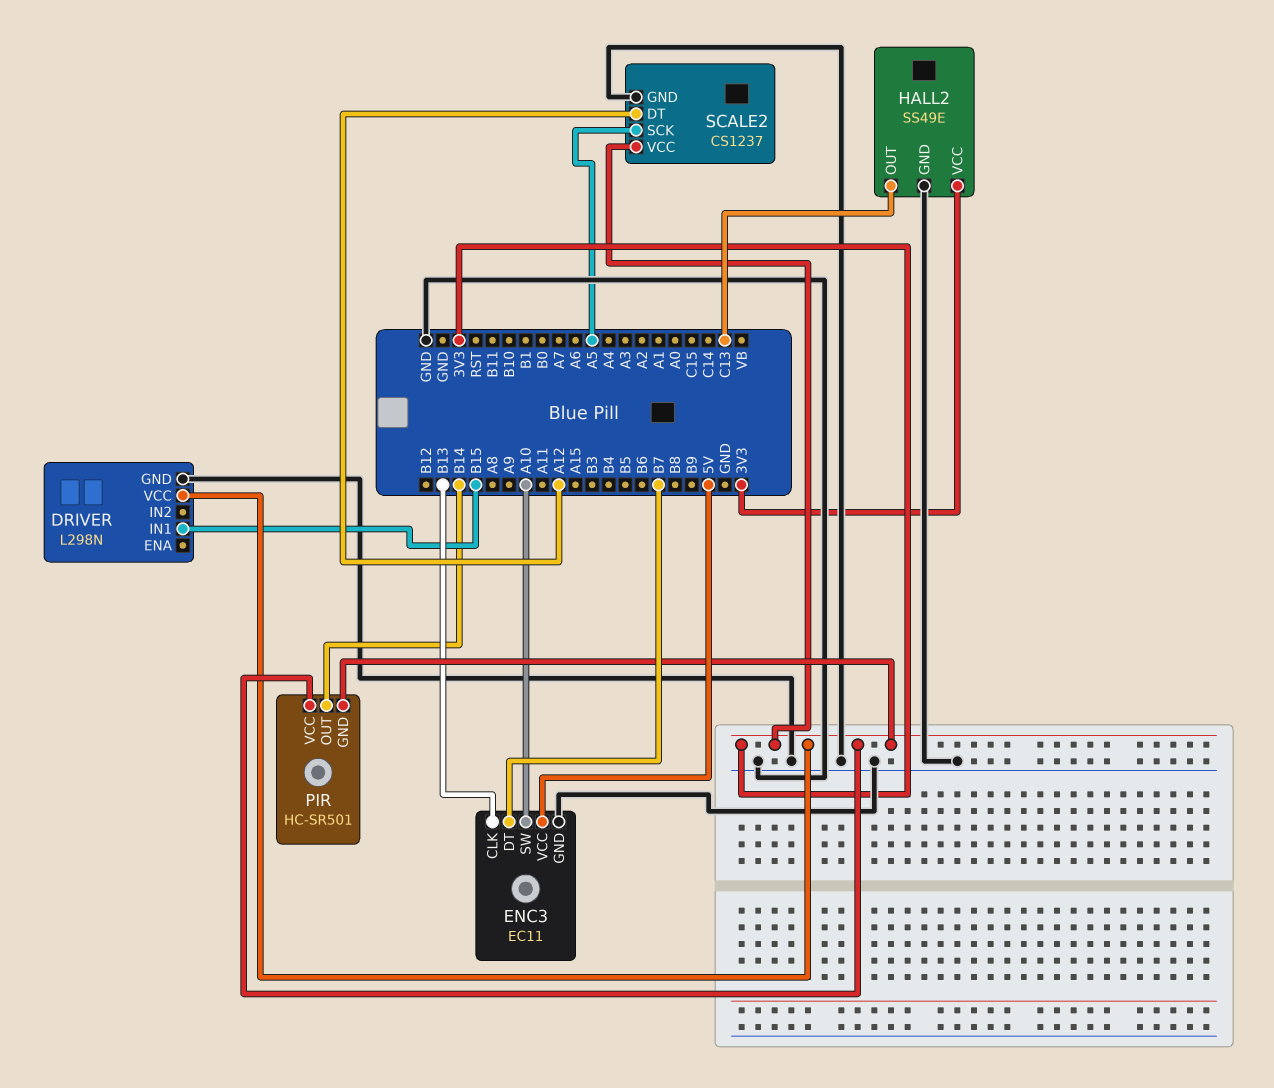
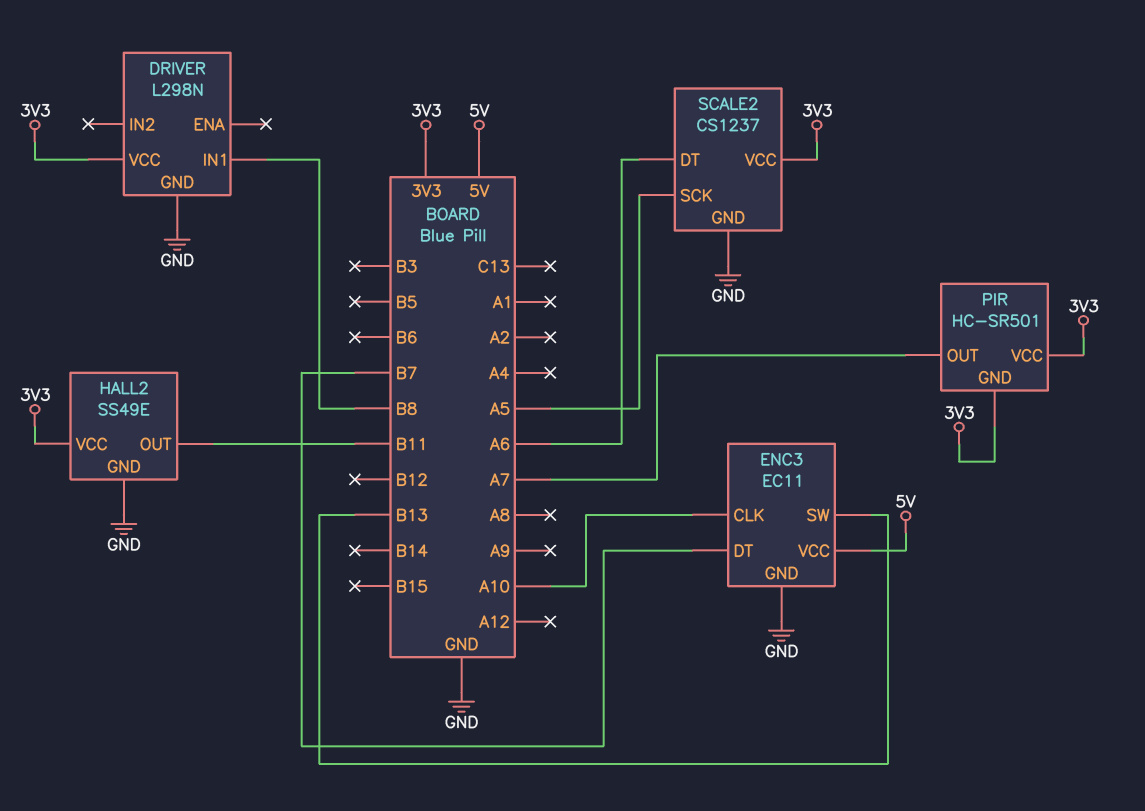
DRIVER pin IN1: B15 -> B8
ENC3 pin CLK: B13 -> A10
ENC3 pin SW: A10 -> B13
HALL2 pin OUT: C13 -> B11
PIR pin OUT: B14 -> A7
SCALE2 pin DT: A12 -> A6

